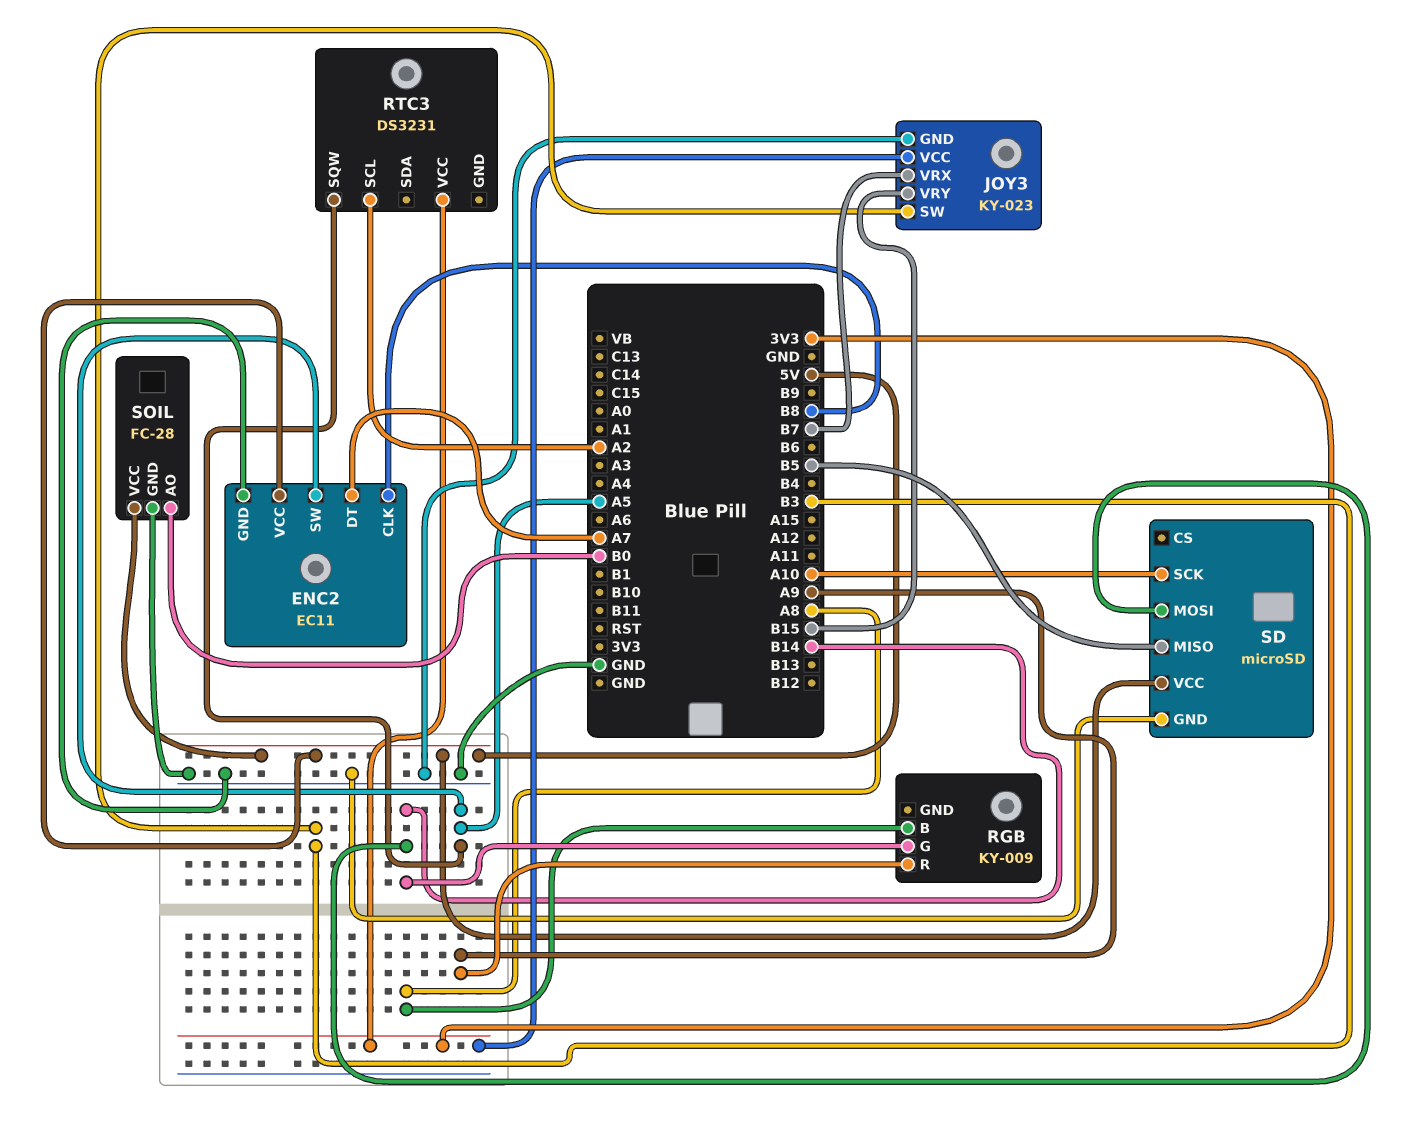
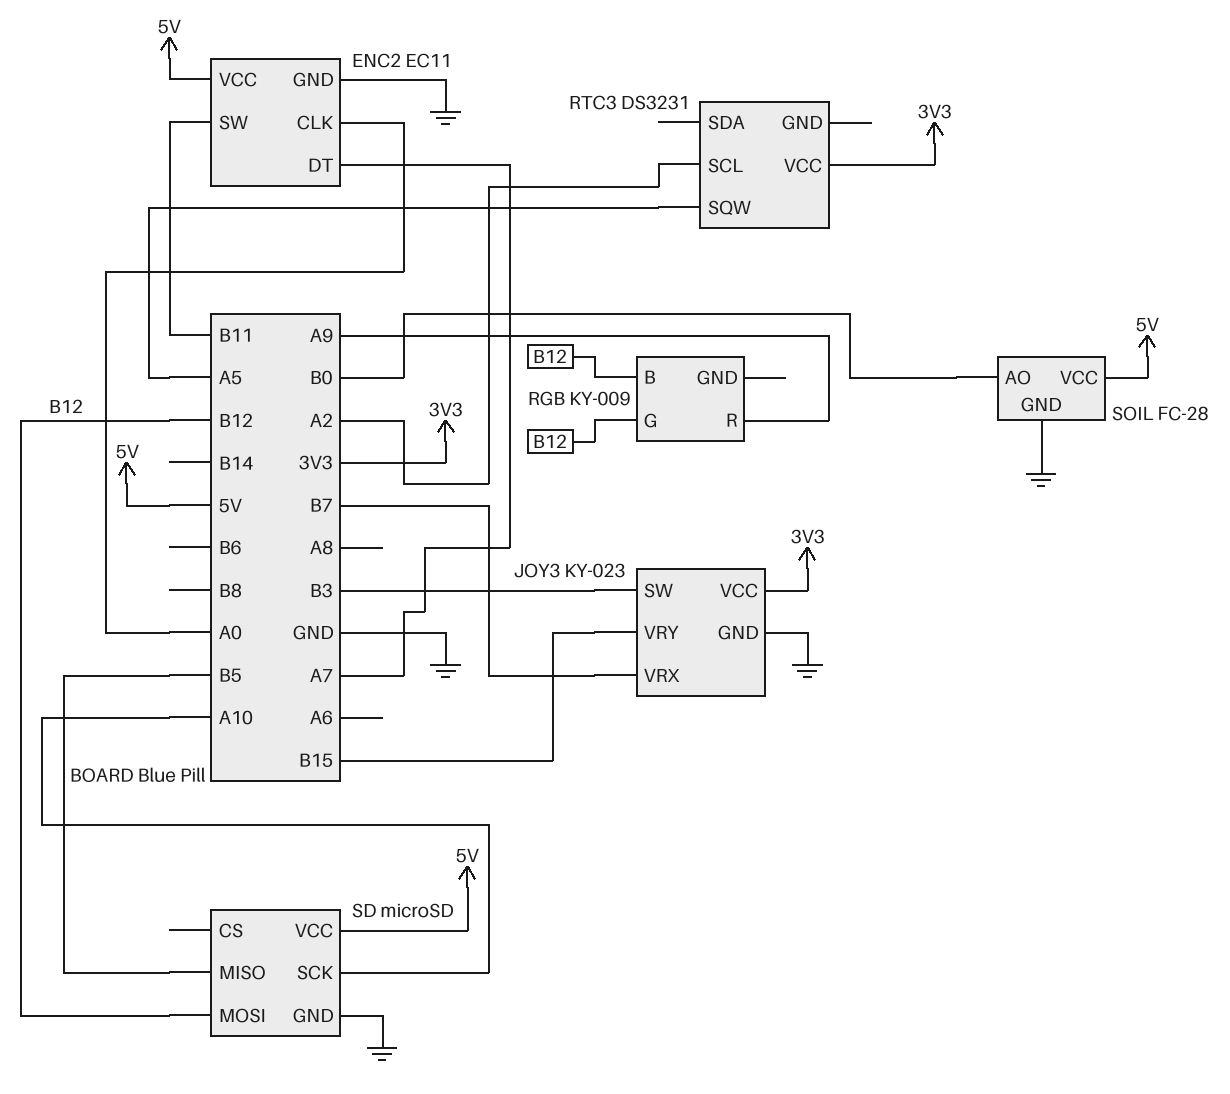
ENC2 pin CLK: B8 -> A0
ENC2 pin SW: A5 -> B11
RGB pin B: A8 -> B12
RGB pin G: B14 -> B12
SD pin MOSI: B14 -> B12

